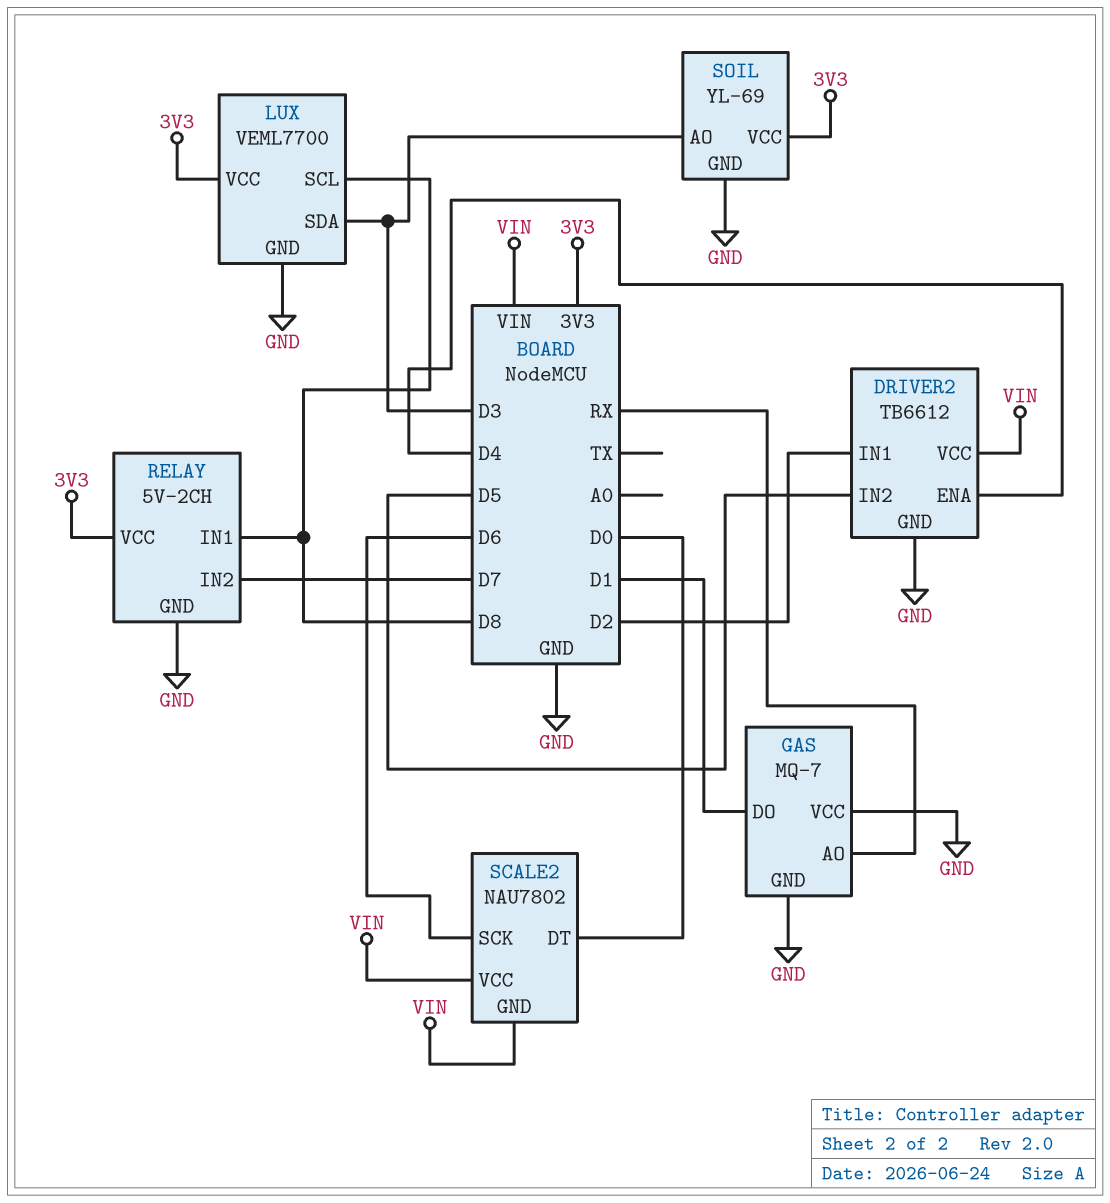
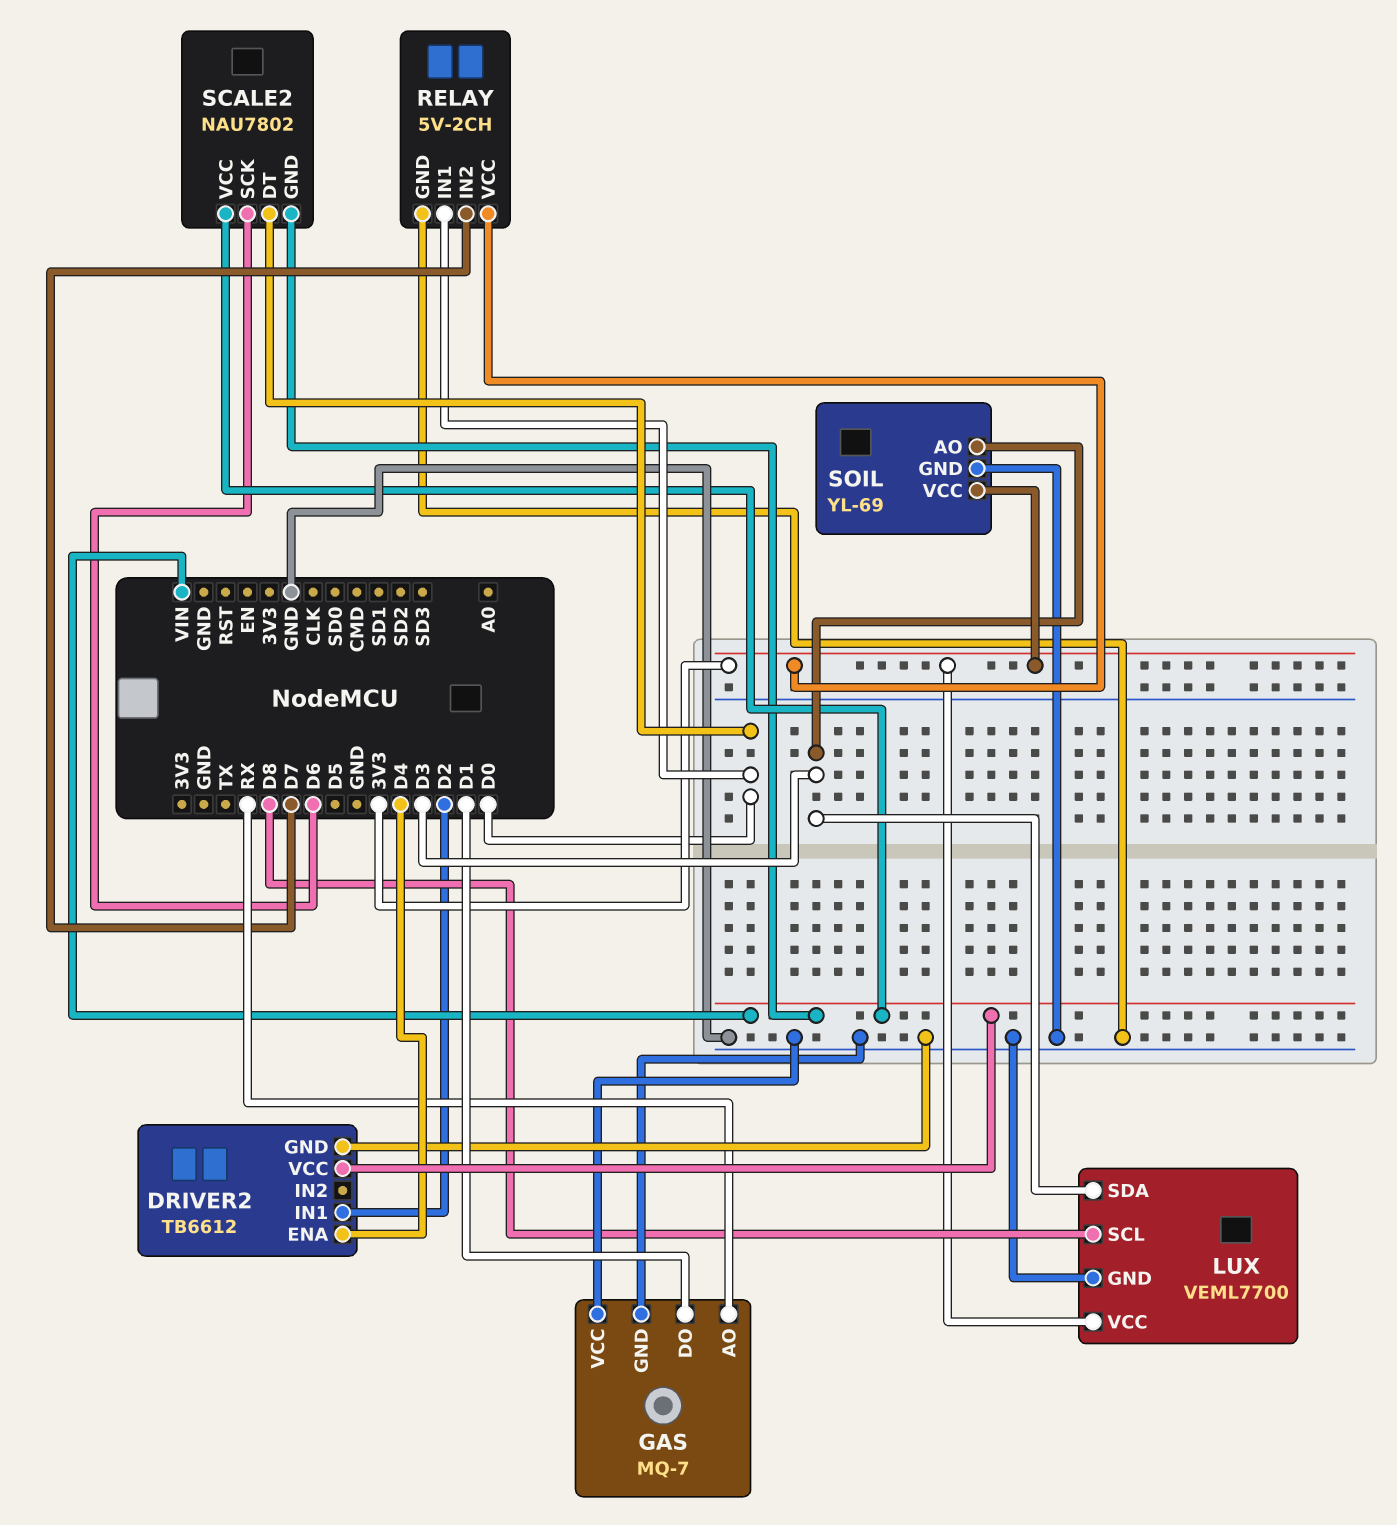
DRIVER2 pin IN2: D5 -> none
RELAY pin IN1: D8 -> D0

